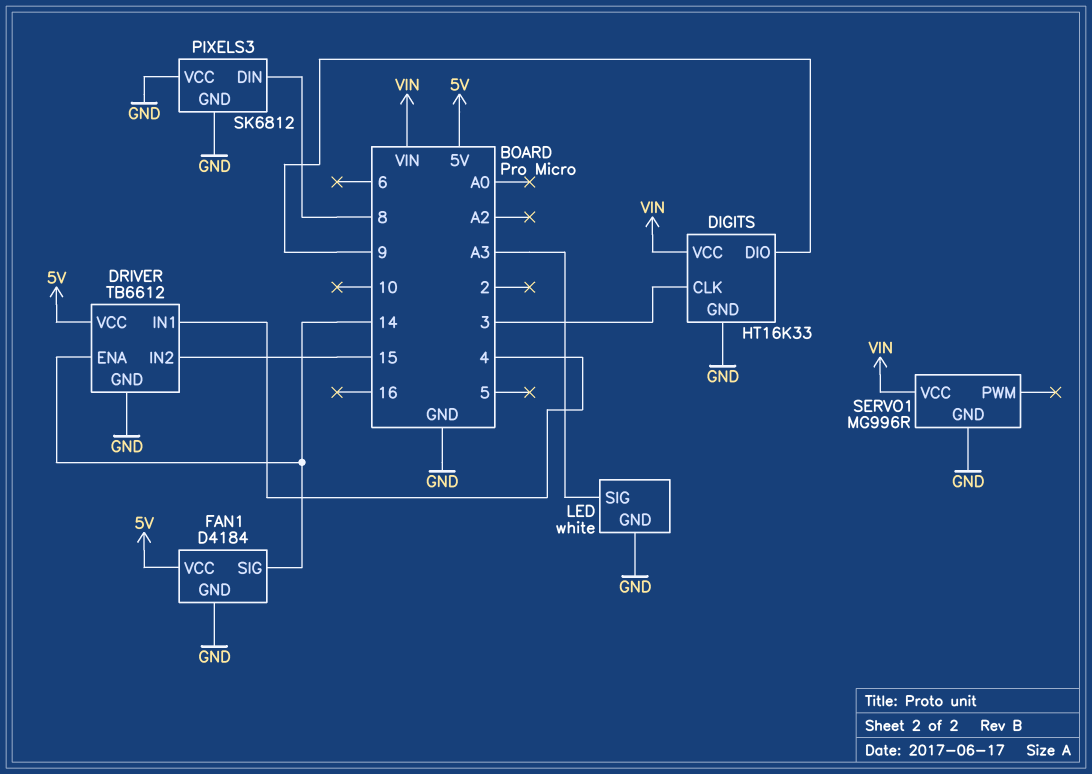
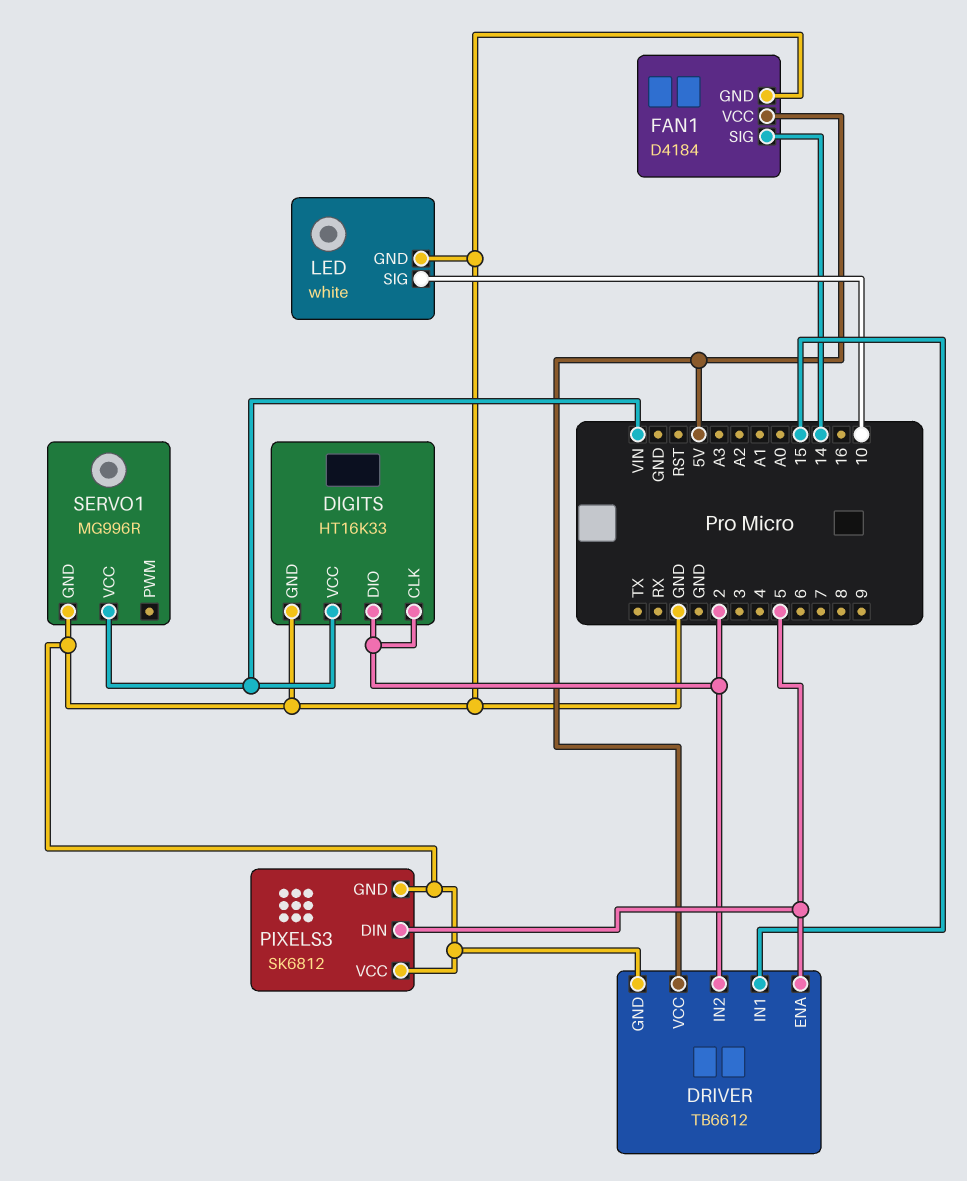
DIGITS pin CLK: 3 -> 2
DIGITS pin DIO: 9 -> 2
DRIVER pin ENA: 14 -> 5
DRIVER pin IN1: 4 -> 15
DRIVER pin IN2: 15 -> 2
LED pin SIG: A3 -> 10
PIXELS3 pin DIN: 8 -> 5

